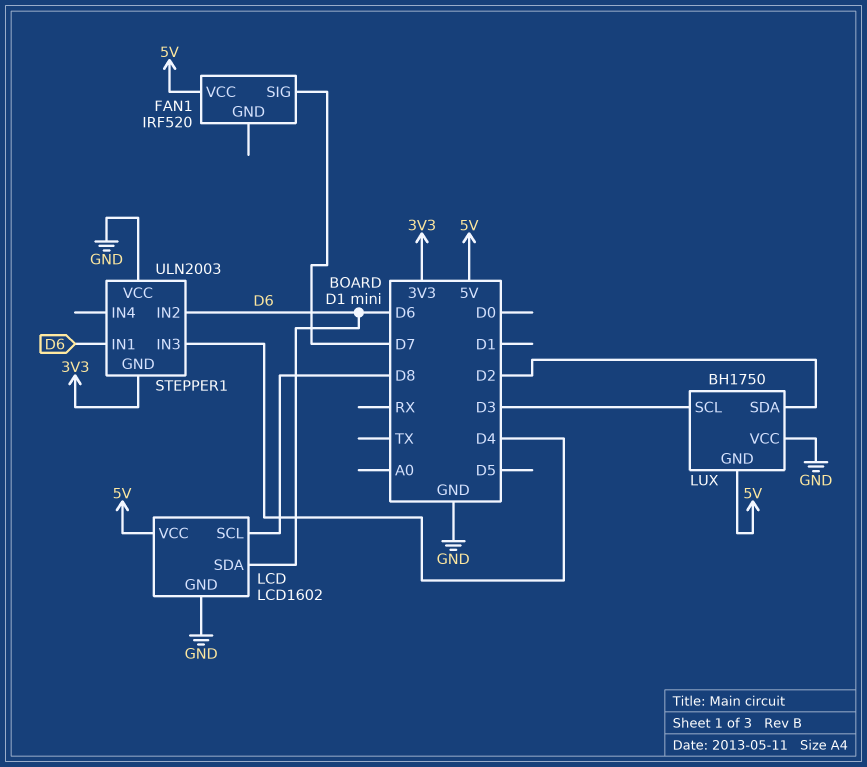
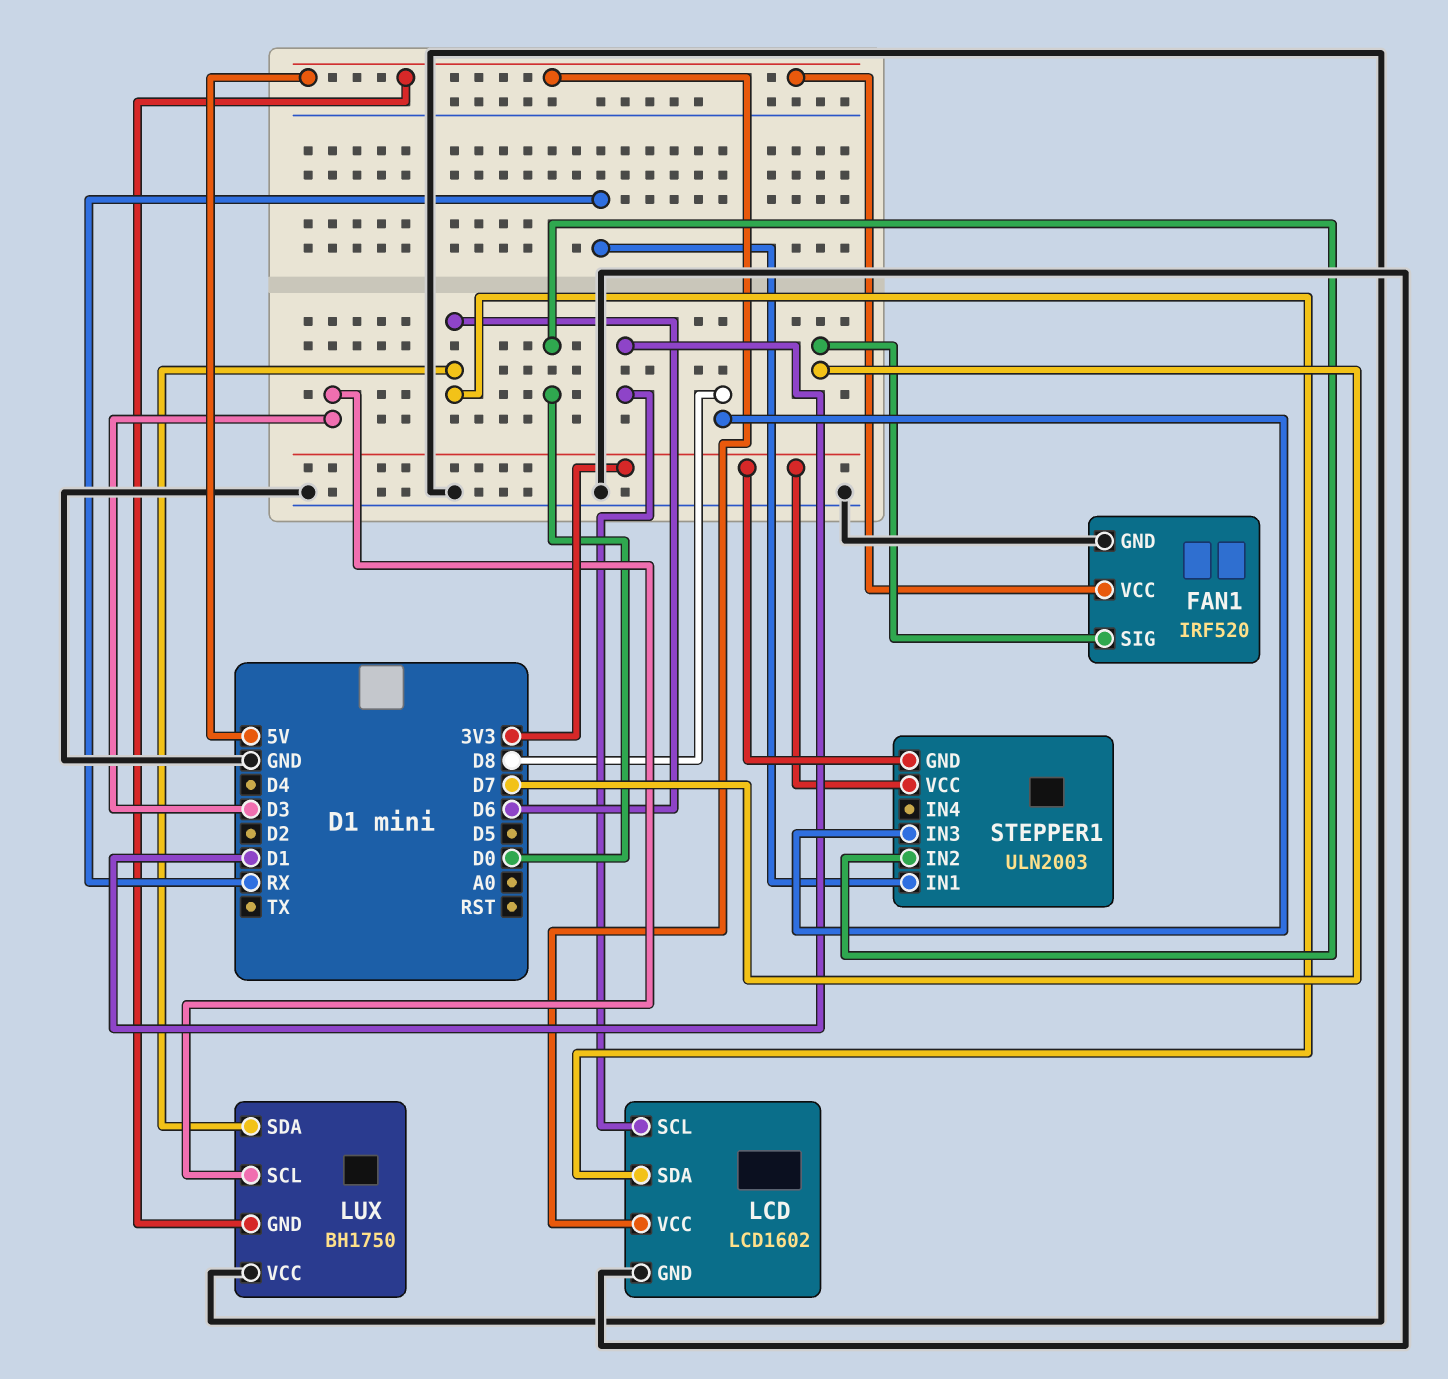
FAN1 pin GND: none -> GND
LCD pin SCL: D8 -> D1
LUX pin SDA: D2 -> D6
STEPPER1 pin IN1: D6 -> RX
STEPPER1 pin IN2: D6 -> D0
STEPPER1 pin IN3: D4 -> D8
STEPPER1 pin VCC: GND -> 3V3

